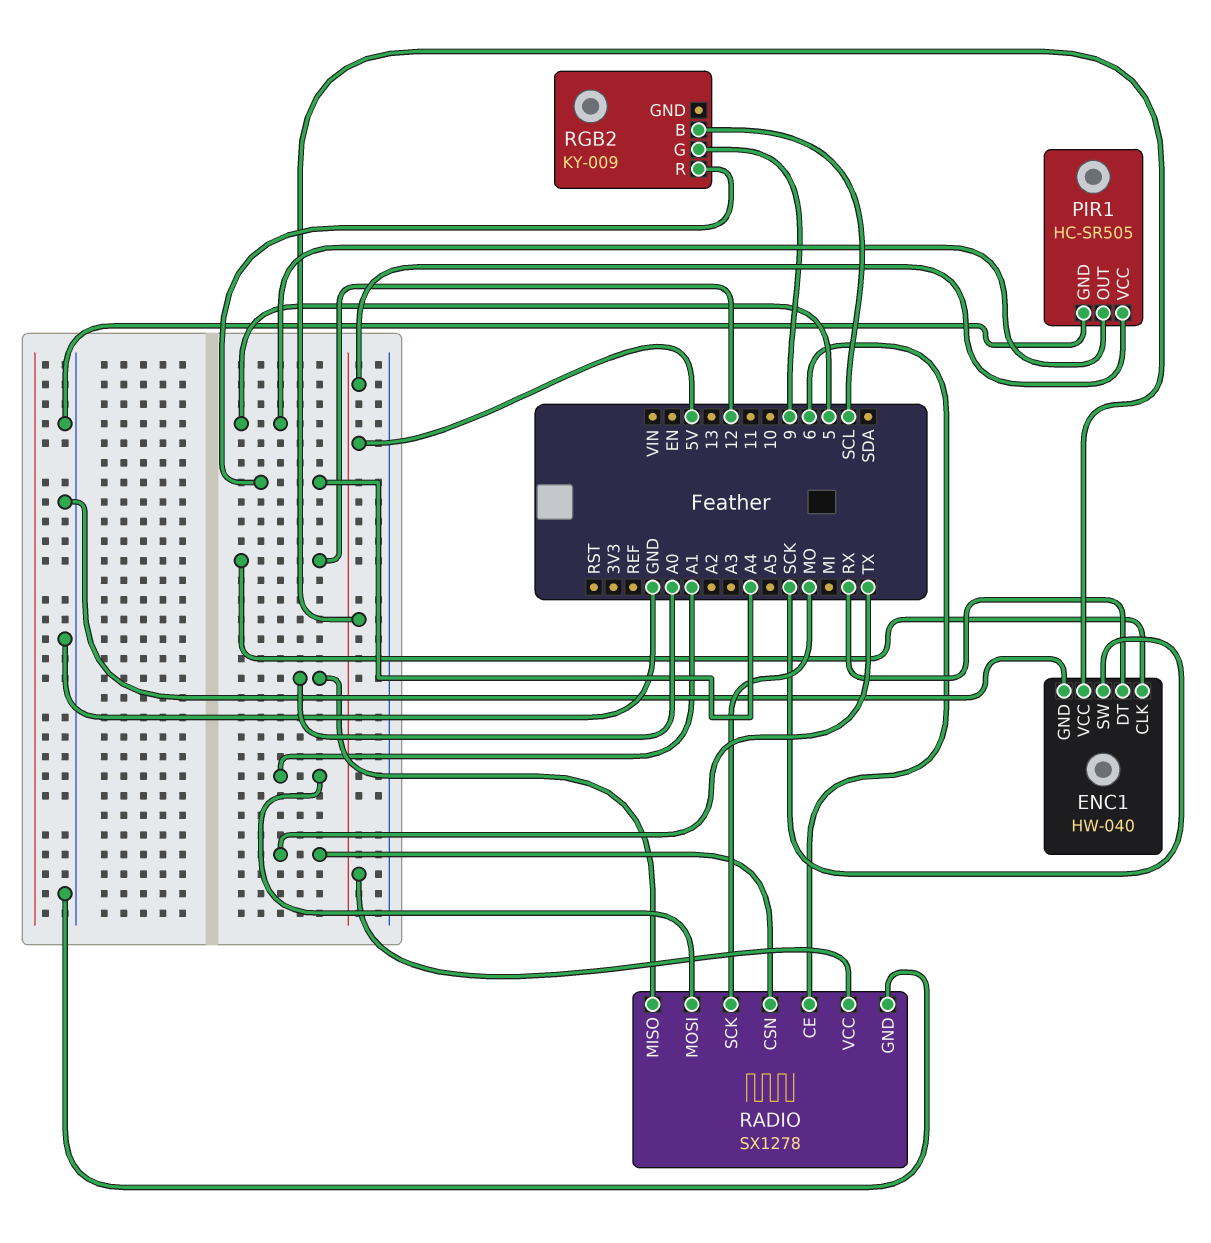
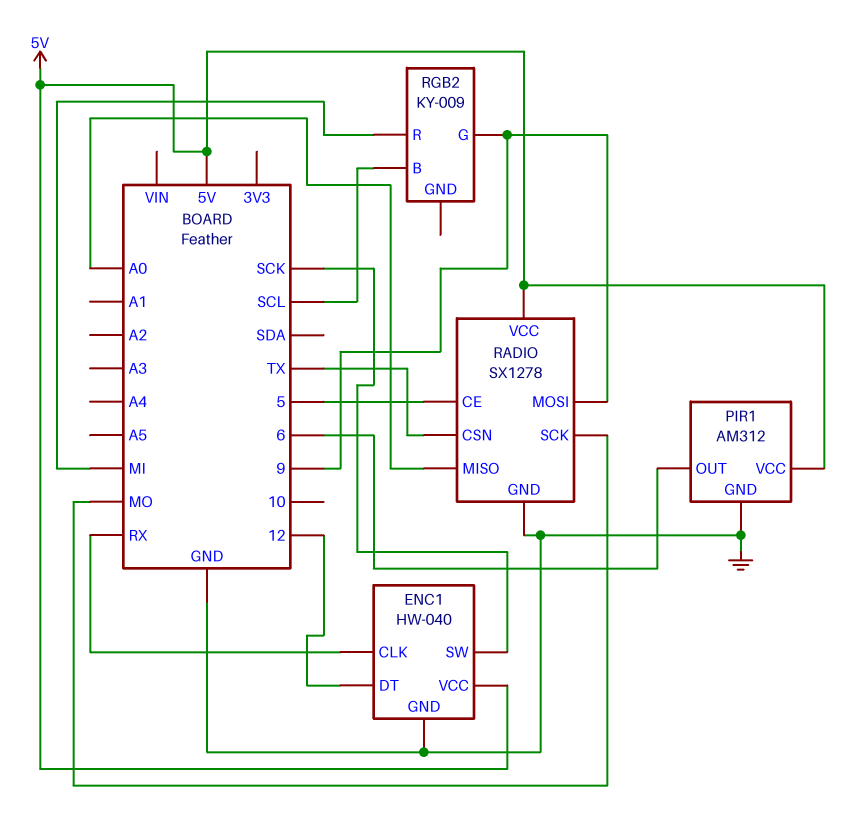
ENC1 pin CLK: 12 -> RX
ENC1 pin DT: RX -> 12
PIR1: HC-SR505 -> AM312
PIR1 pin OUT: 5 -> 6
RADIO pin CE: 6 -> 5
RADIO pin MOSI: A1 -> 9
RGB2 pin R: A4 -> MI

